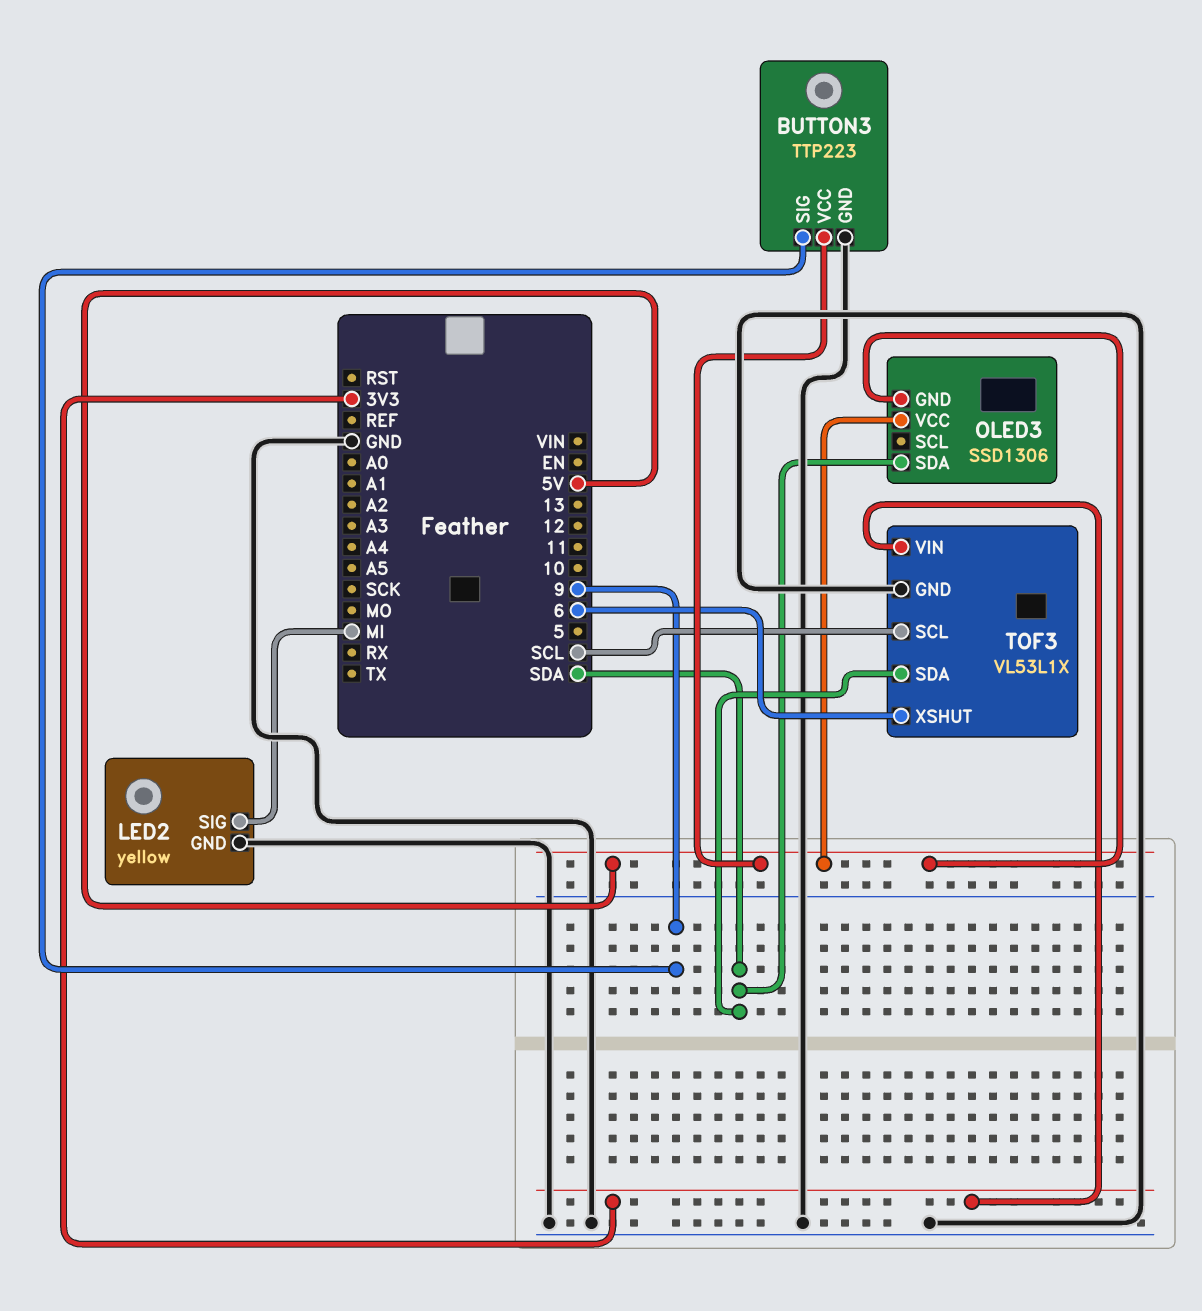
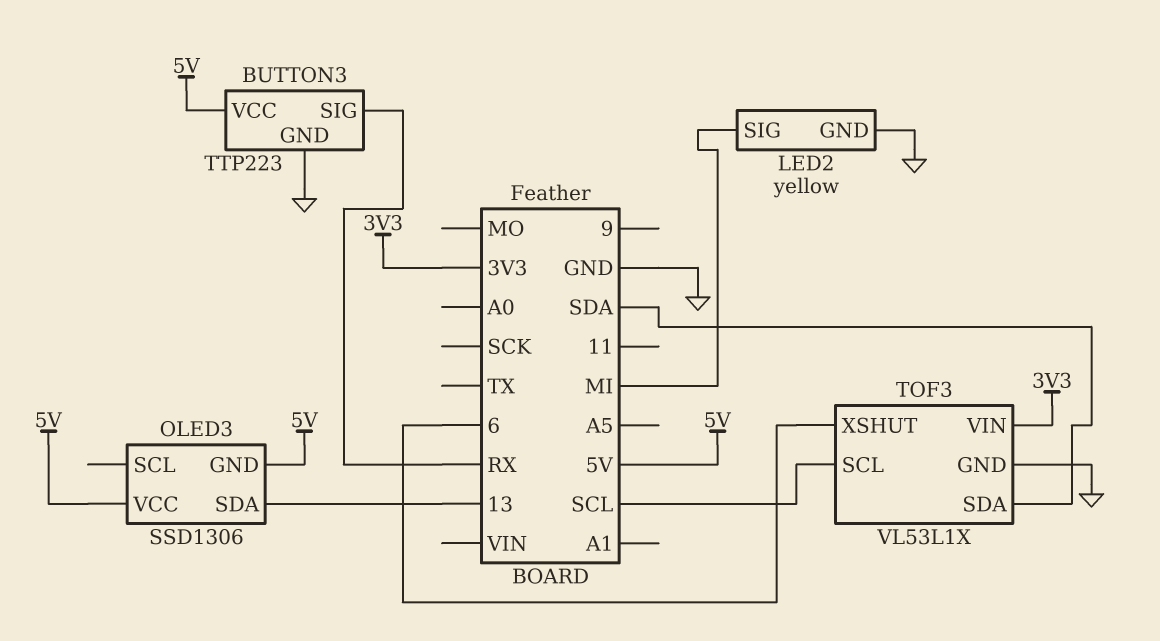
BUTTON3 pin SIG: 9 -> RX
OLED3 pin SDA: SDA -> 13

